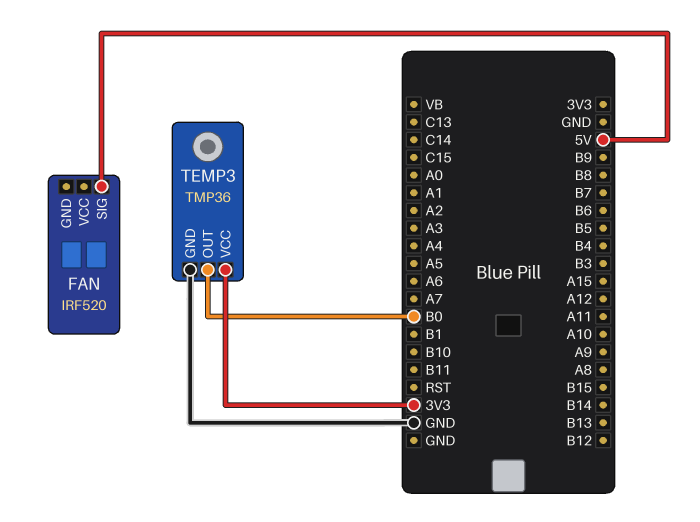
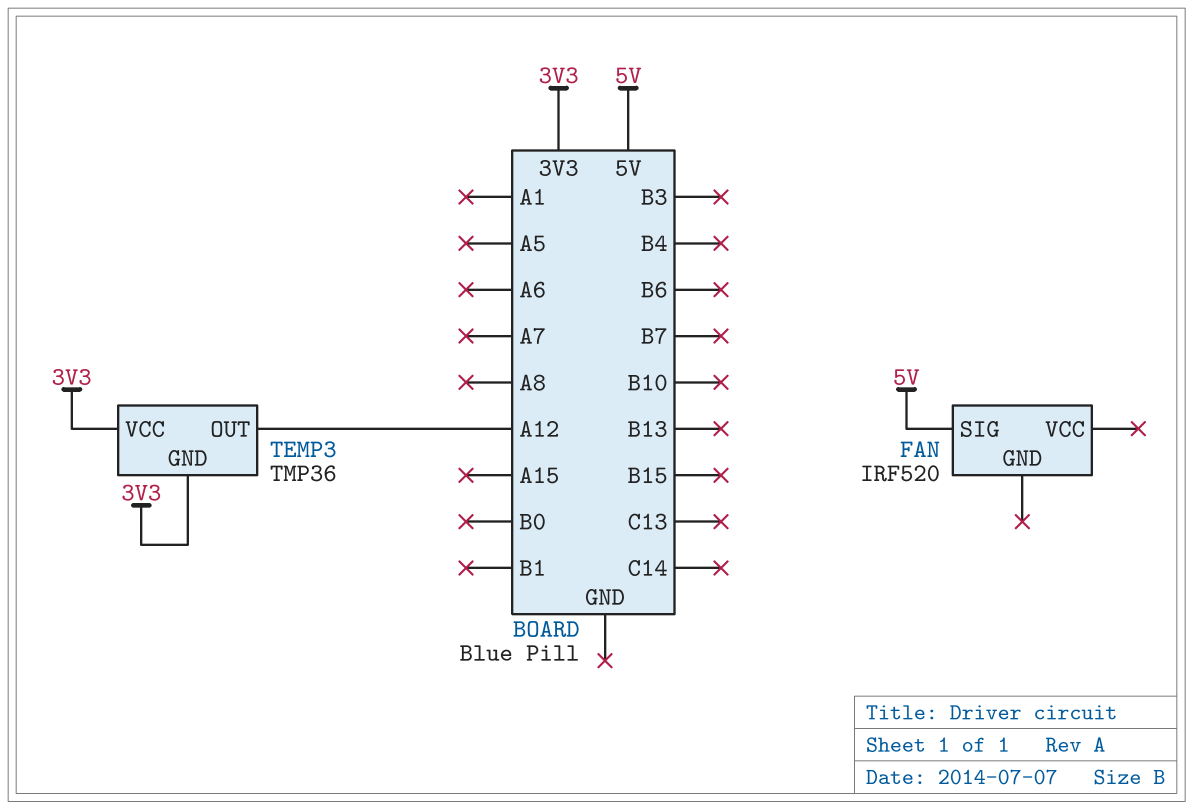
TEMP3 pin GND: GND -> 3V3
TEMP3 pin OUT: B0 -> A12

